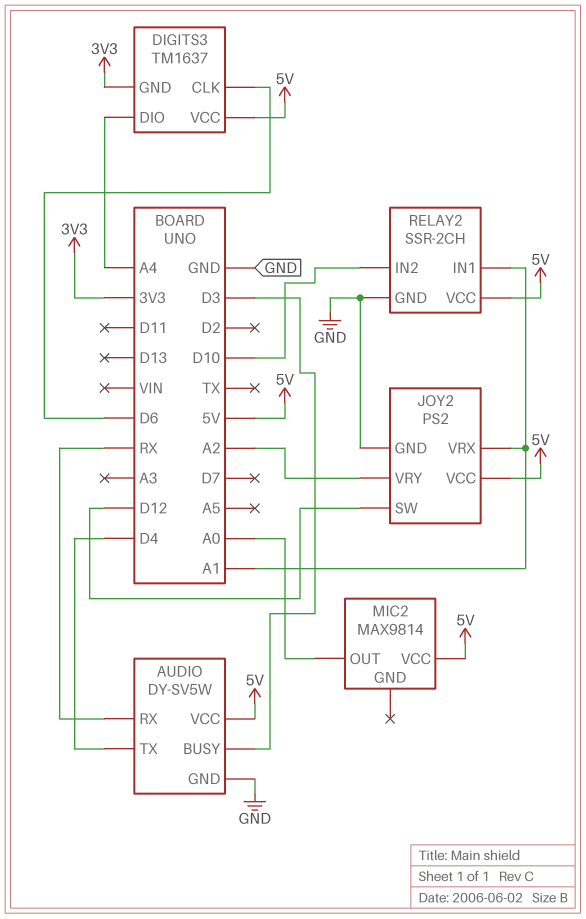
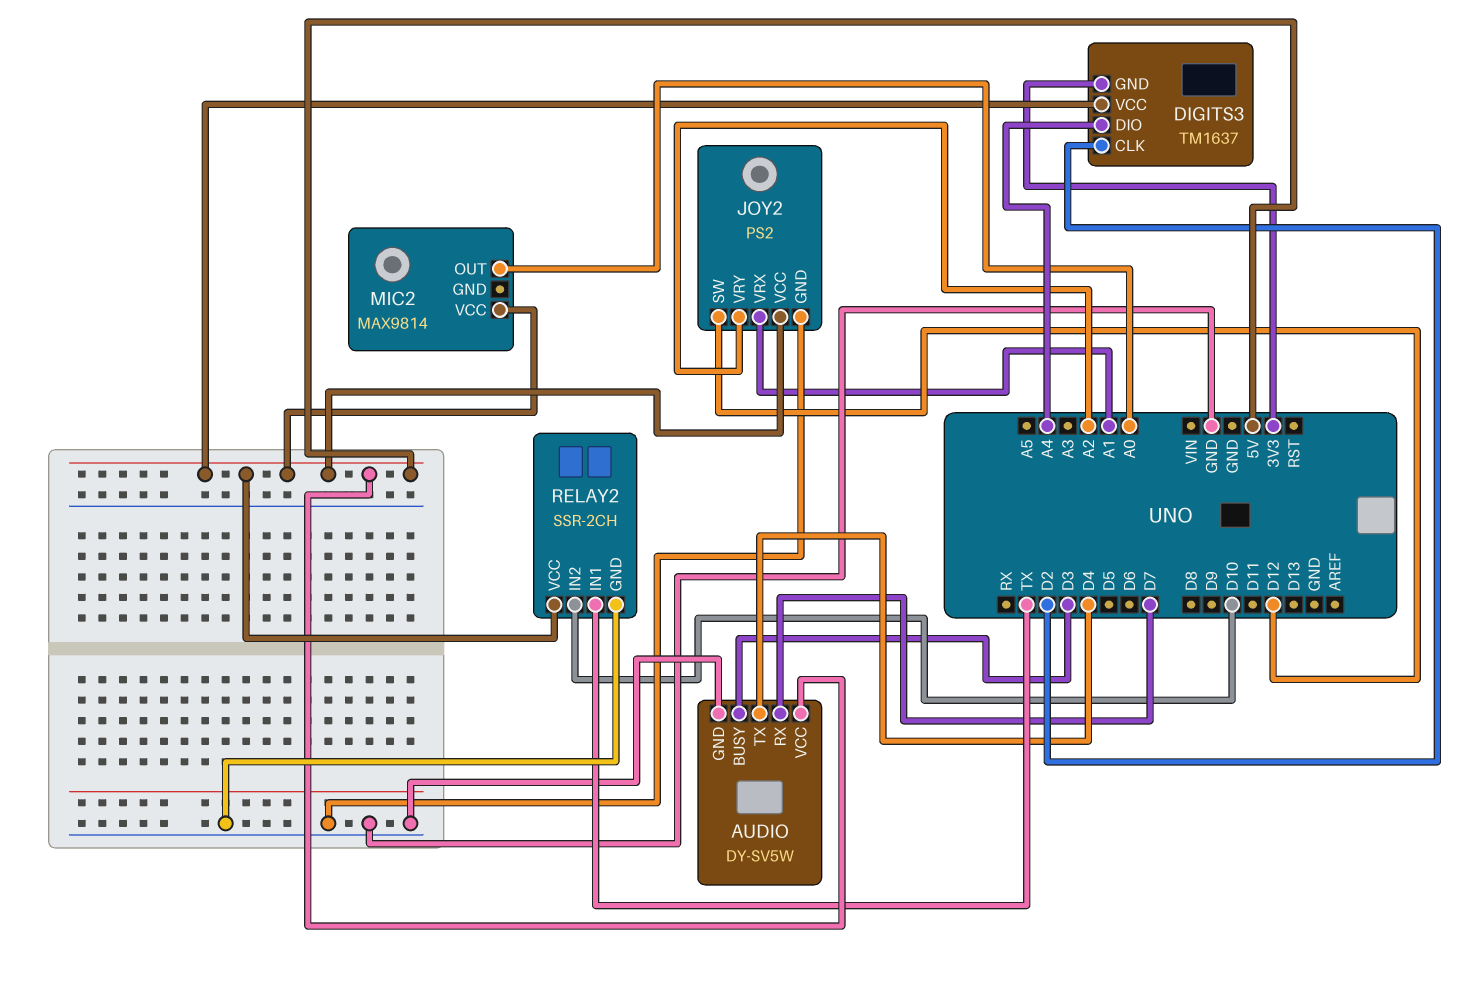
AUDIO pin RX: RX -> D7
DIGITS3 pin CLK: D6 -> D2
RELAY2 pin IN1: A1 -> TX

